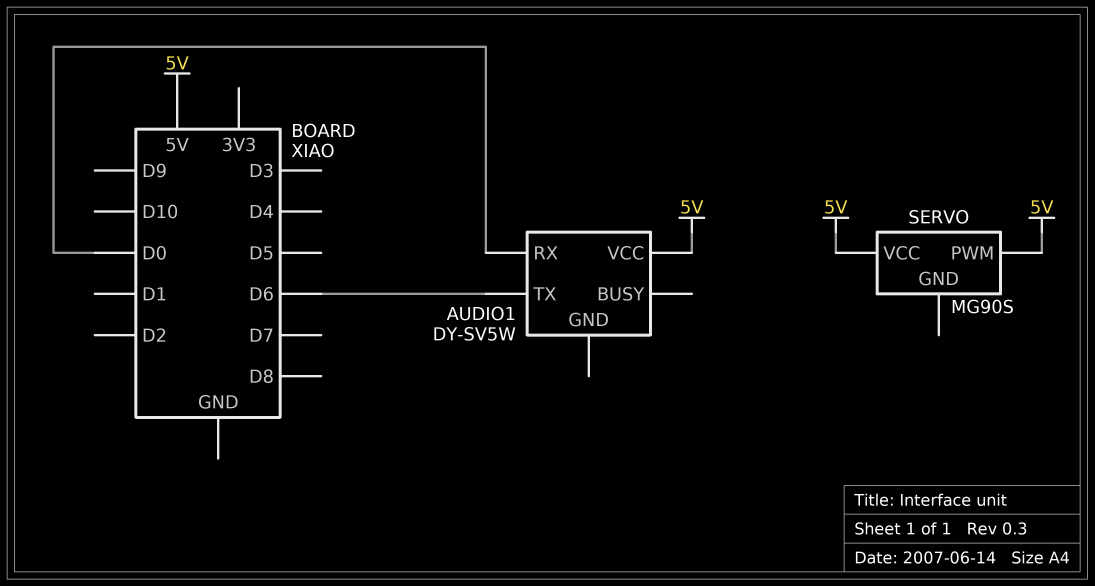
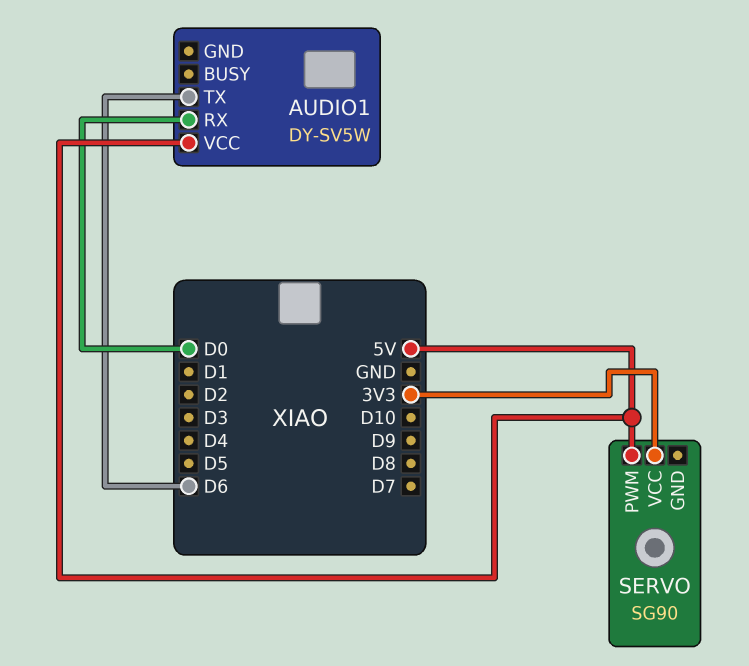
SERVO: MG90S -> SG90
SERVO pin VCC: 5V -> 3V3

